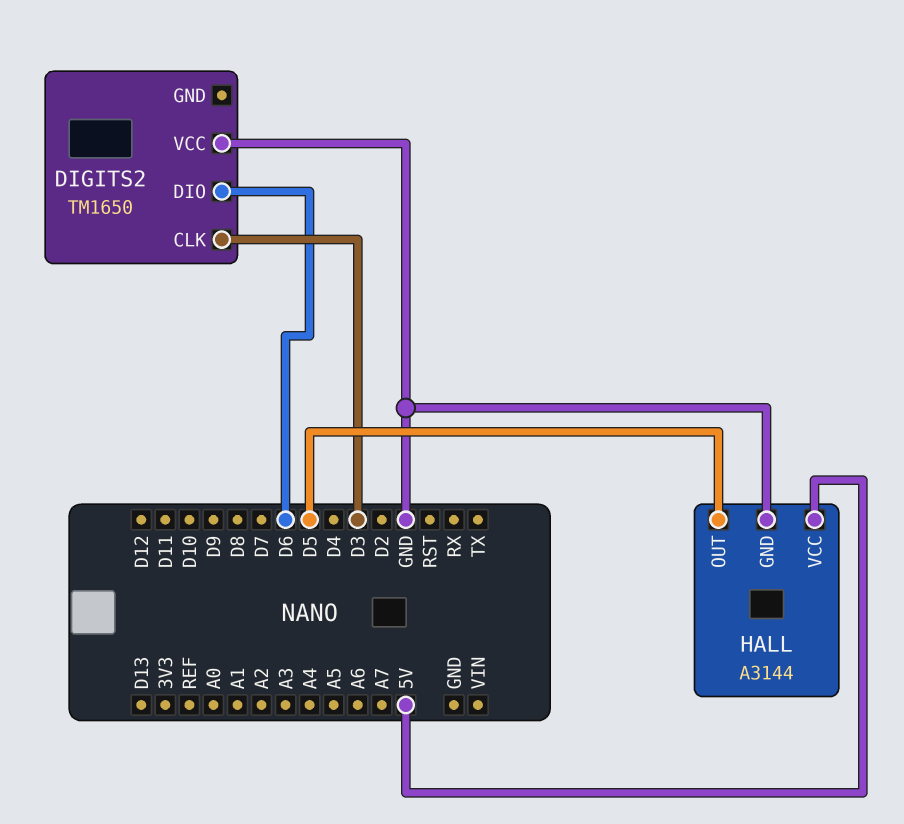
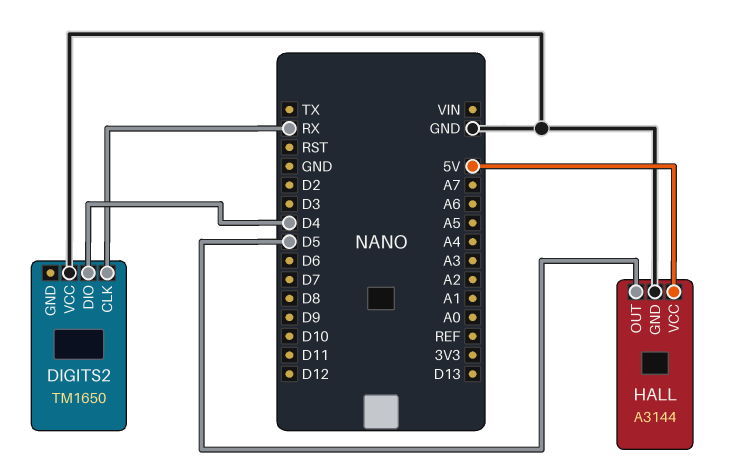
DIGITS2 pin CLK: D3 -> RX
DIGITS2 pin DIO: D6 -> D4

